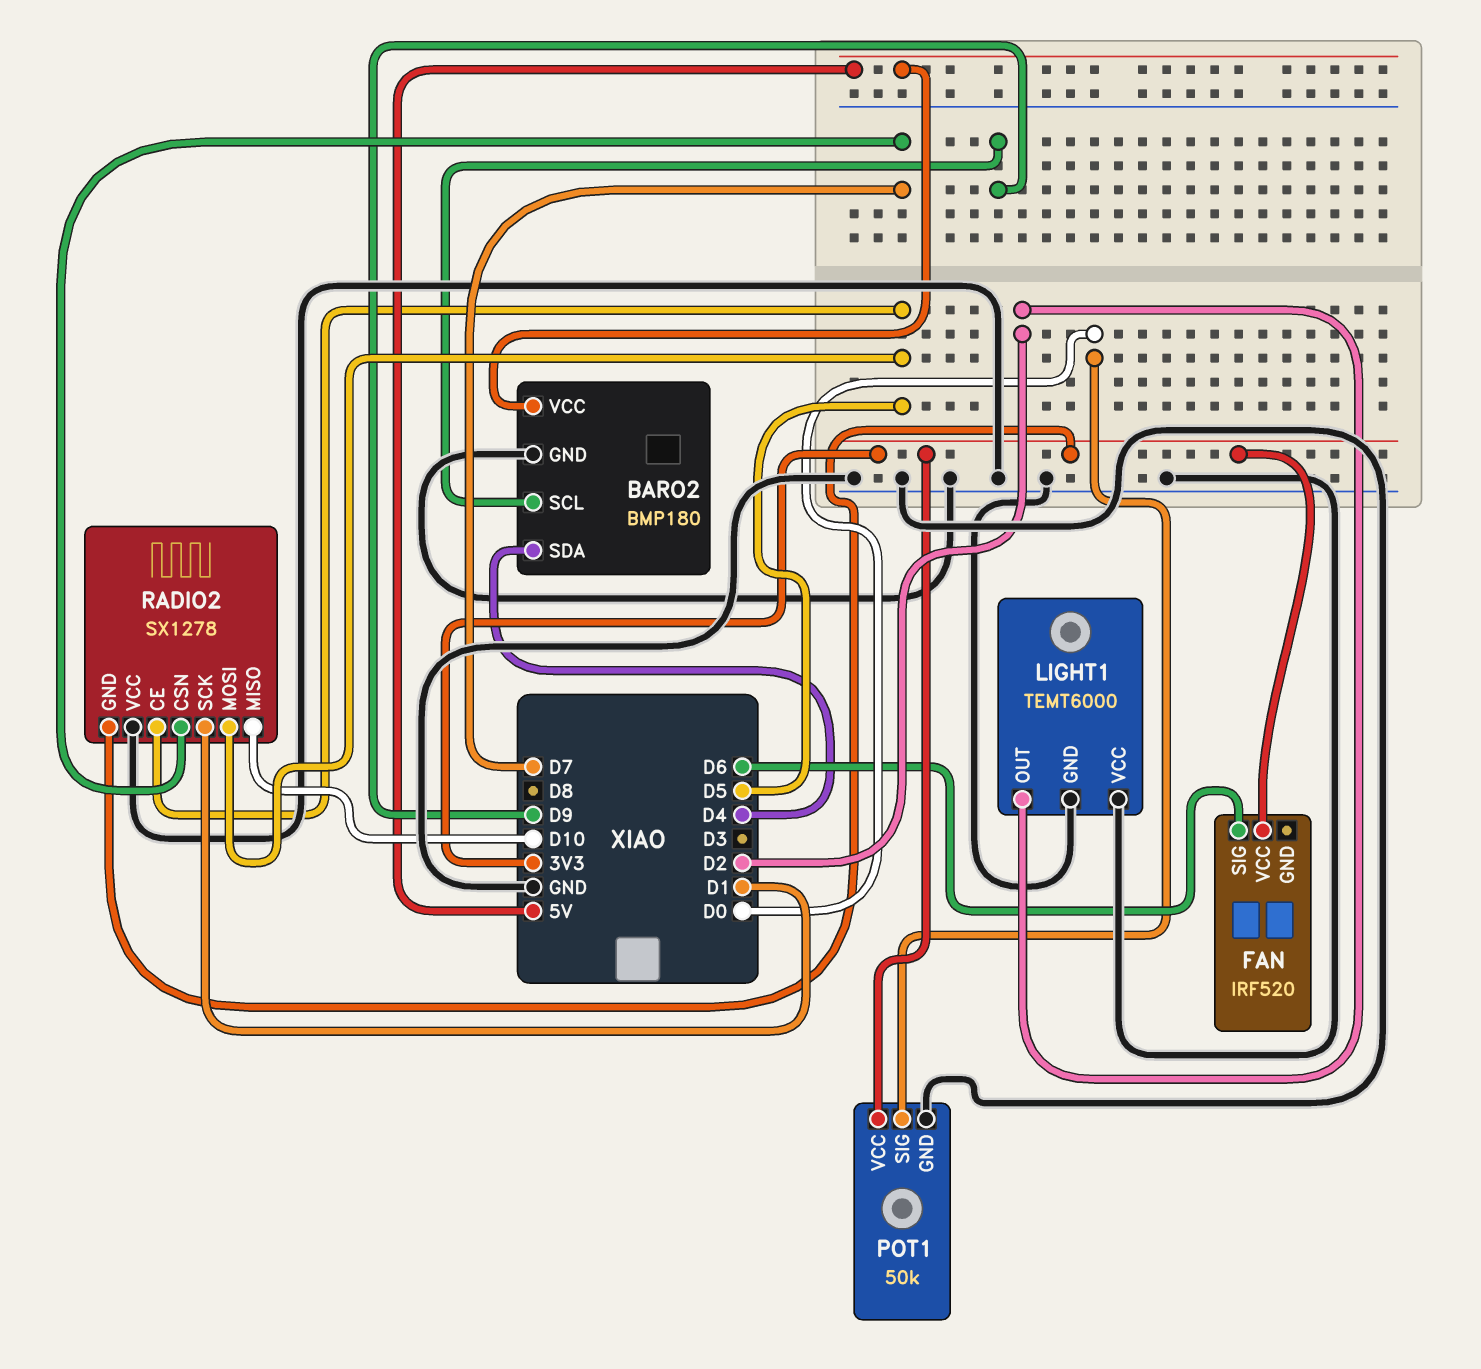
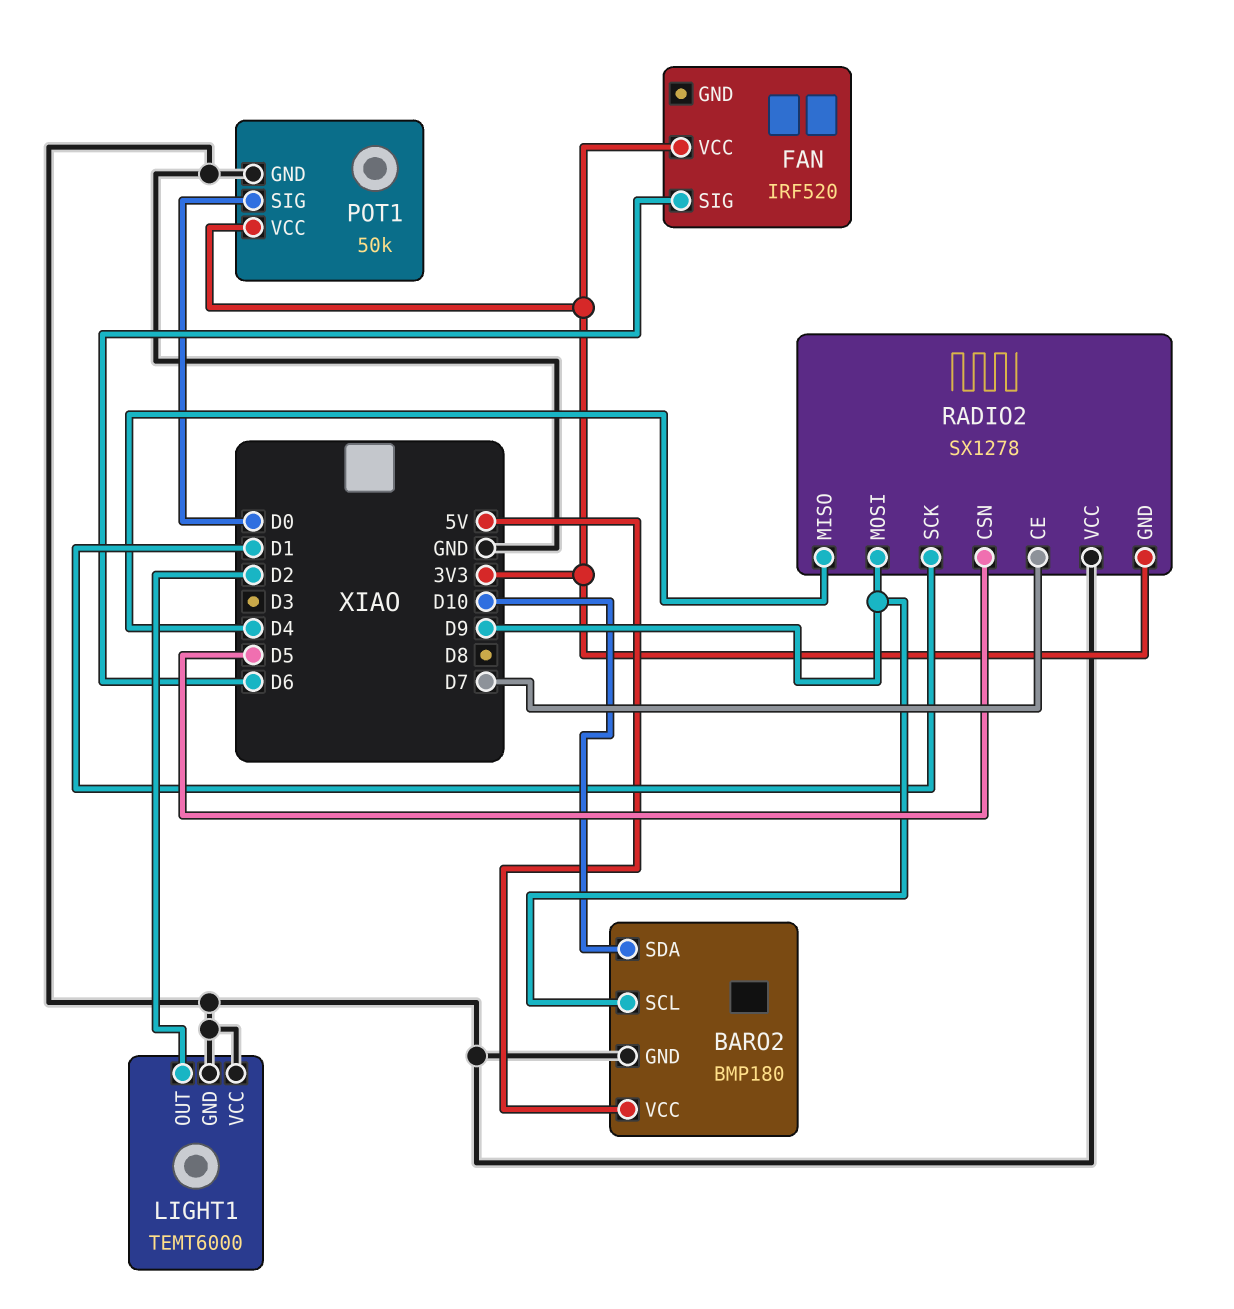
BARO2 pin SDA: D4 -> D10
RADIO2 pin CE: D5 -> D7
RADIO2 pin CSN: D7 -> D5
RADIO2 pin MISO: D10 -> D4
RADIO2 pin MOSI: D5 -> D9

